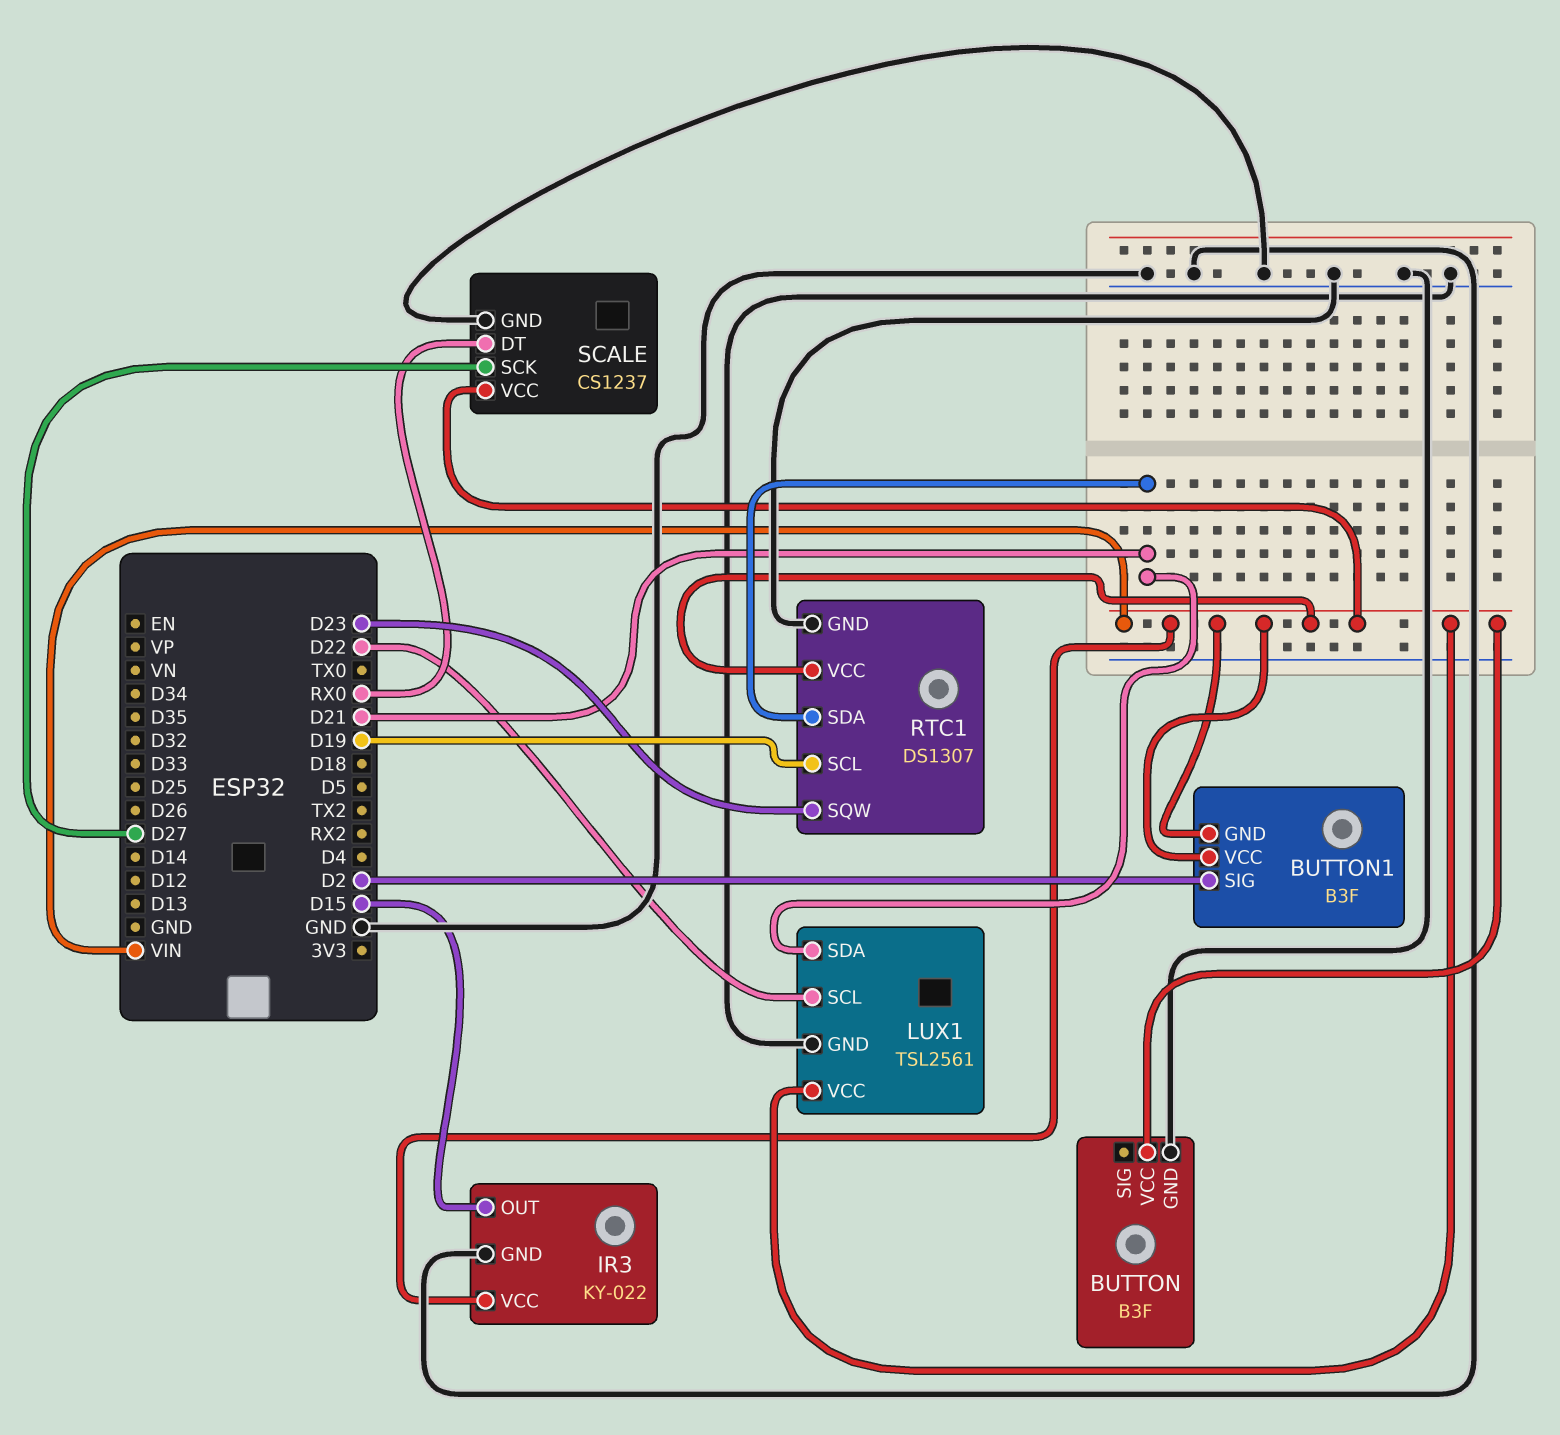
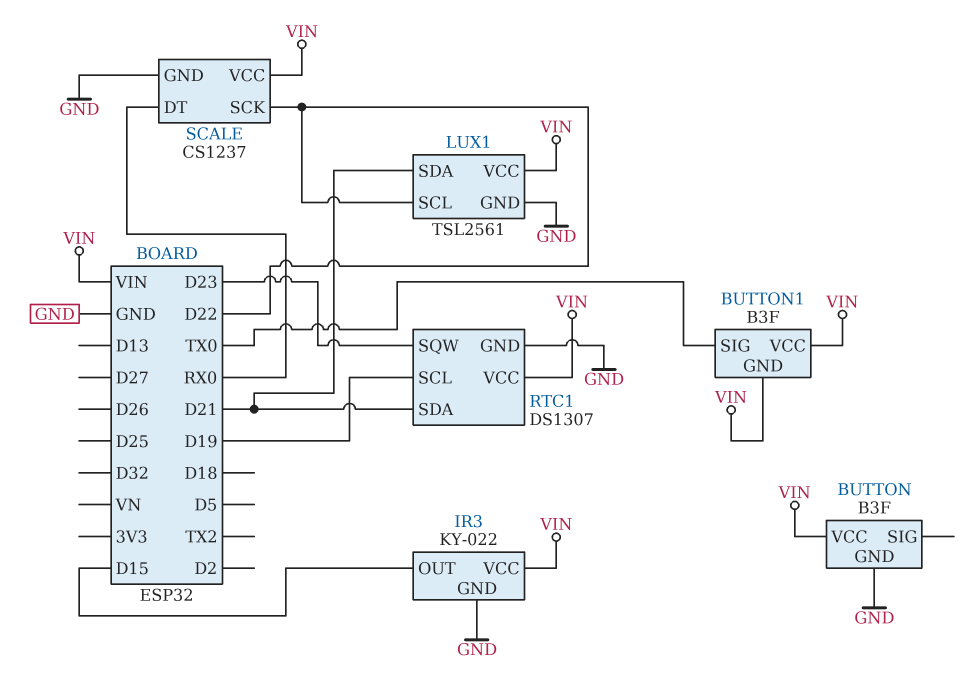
BUTTON1 pin SIG: D2 -> TX0
SCALE pin SCK: D27 -> D22

